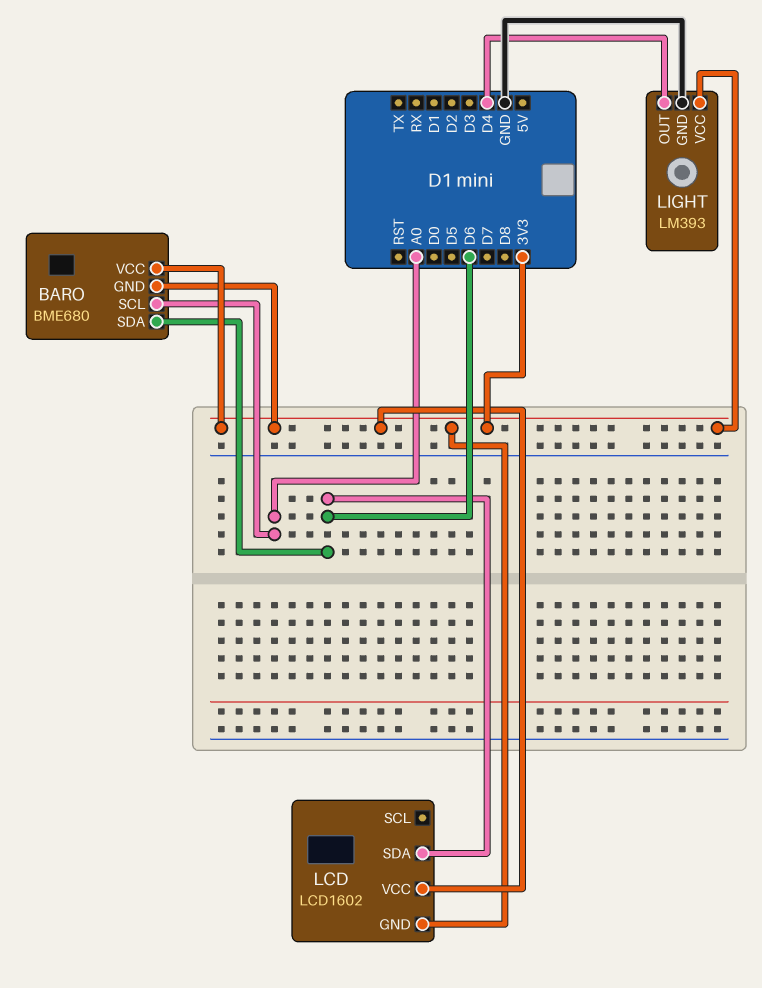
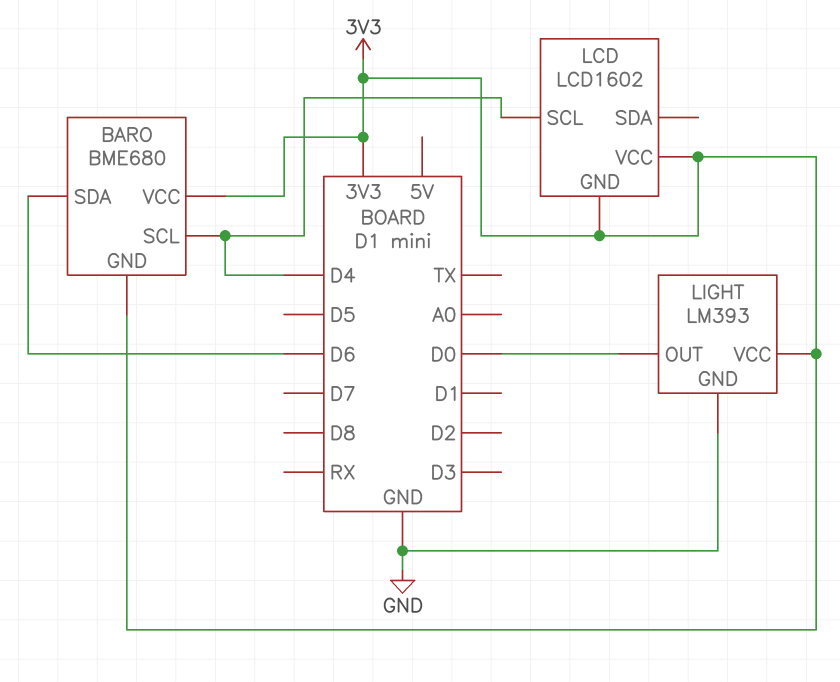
BARO pin SCL: A0 -> D4
LCD pin SCL: none -> D4
LCD pin SDA: D6 -> none
LIGHT pin OUT: D4 -> D0

